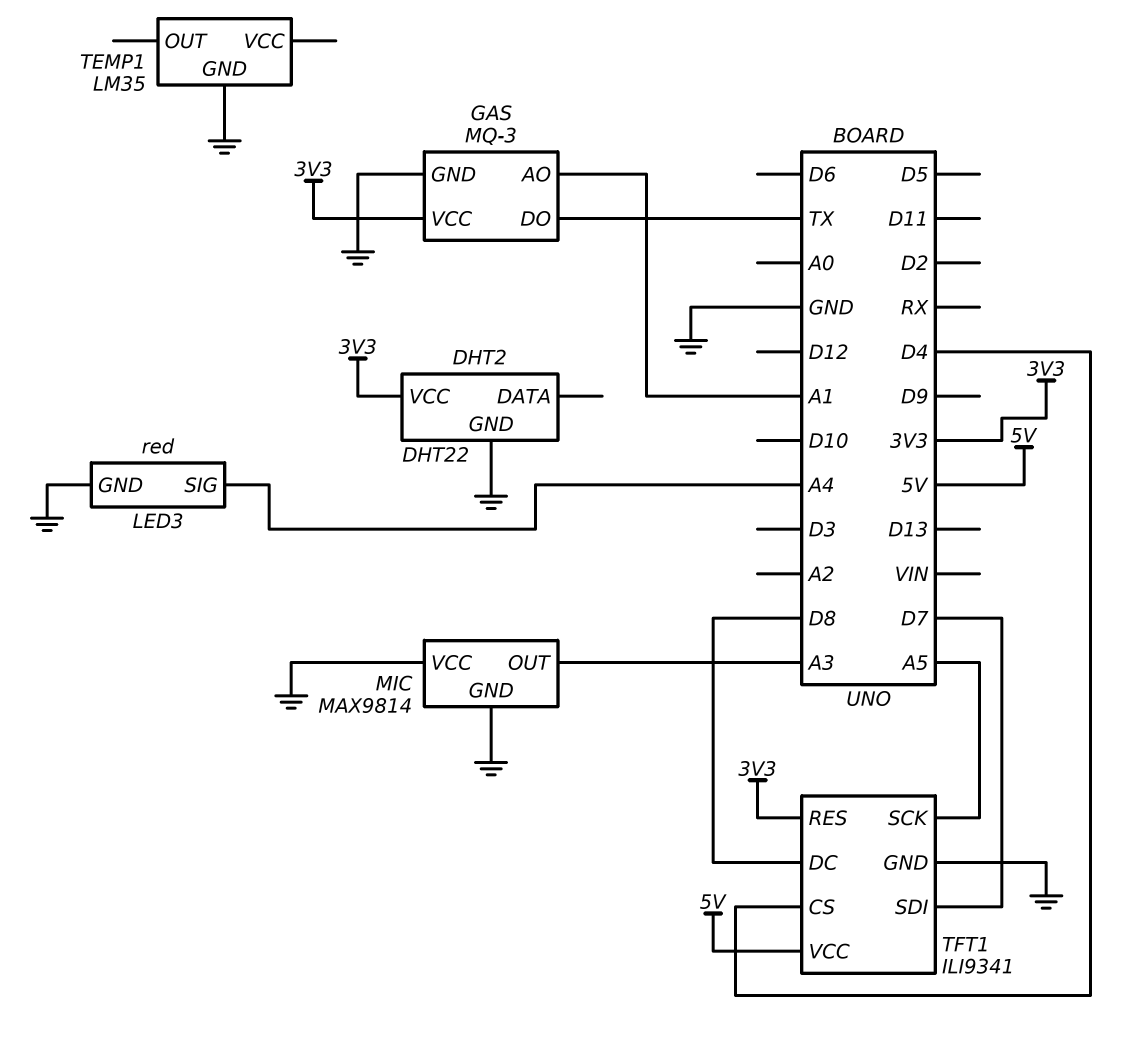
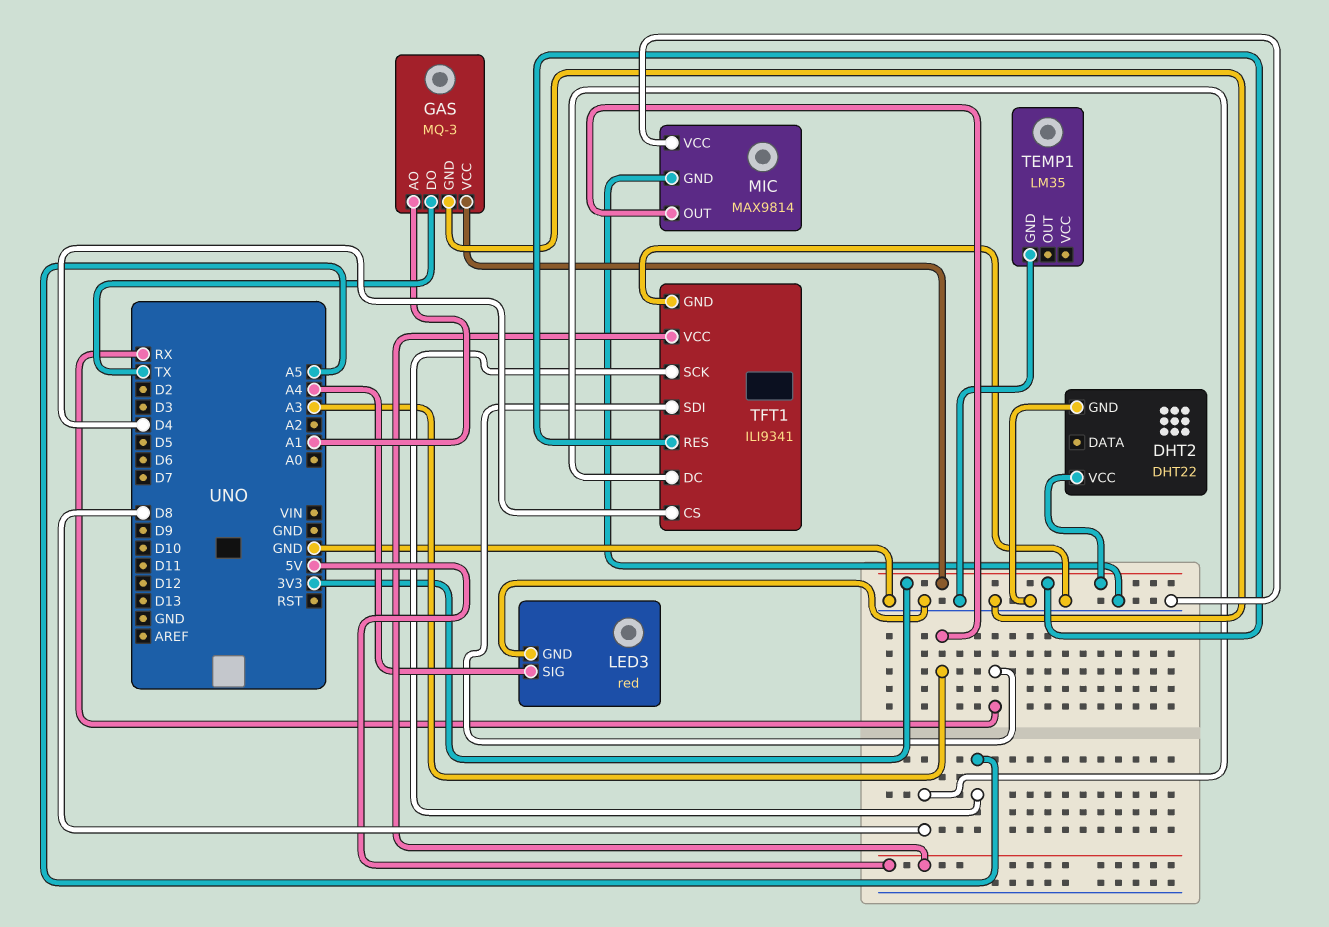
TFT1 pin SDI: D7 -> RX

